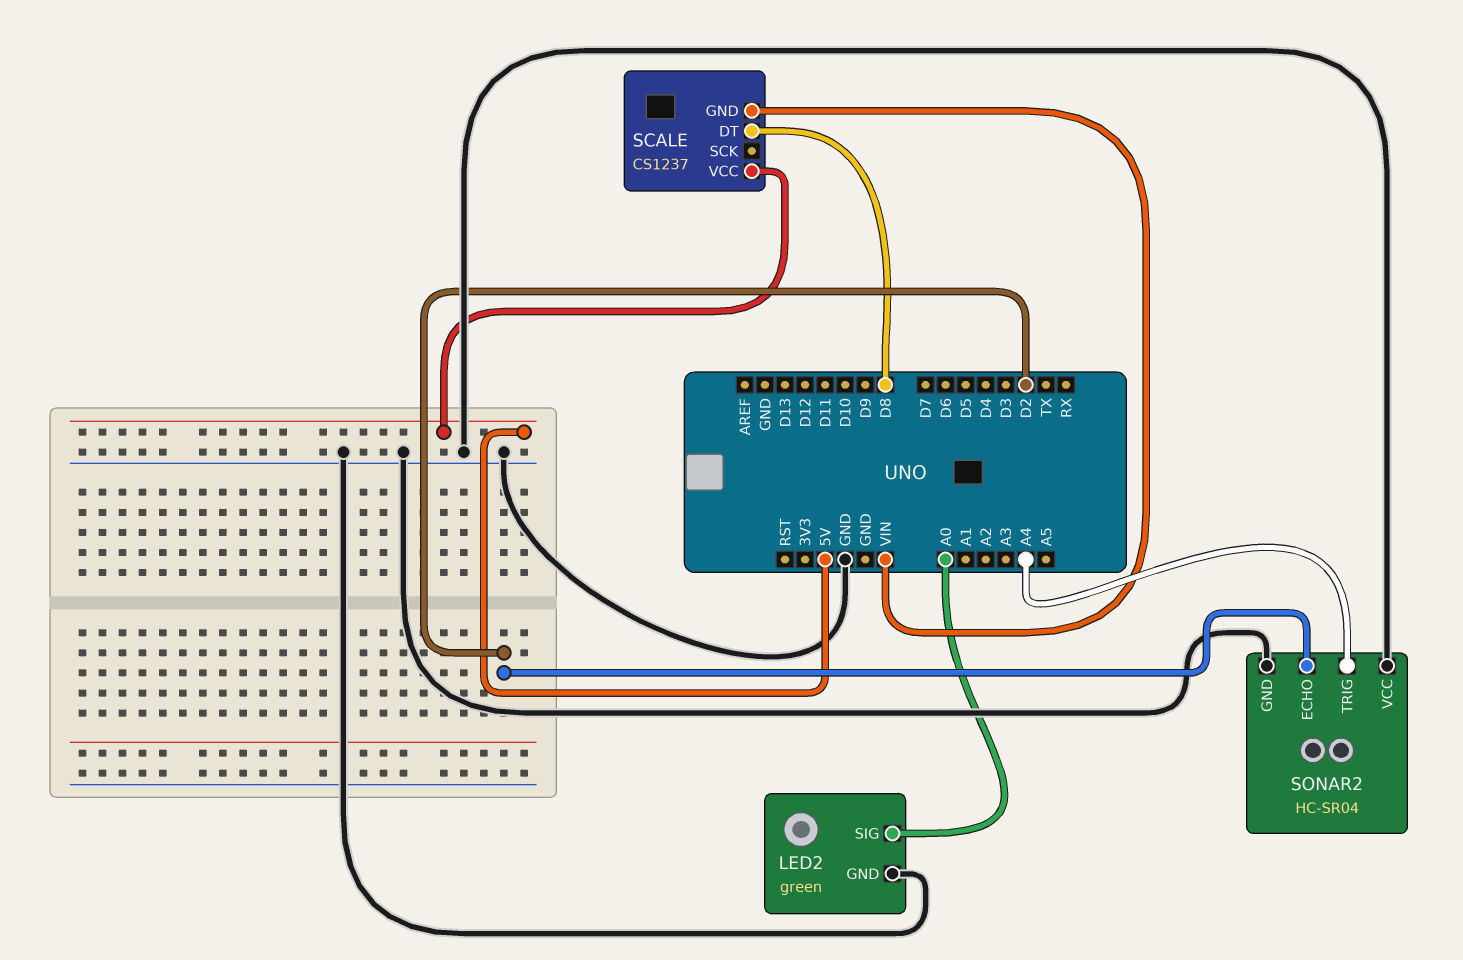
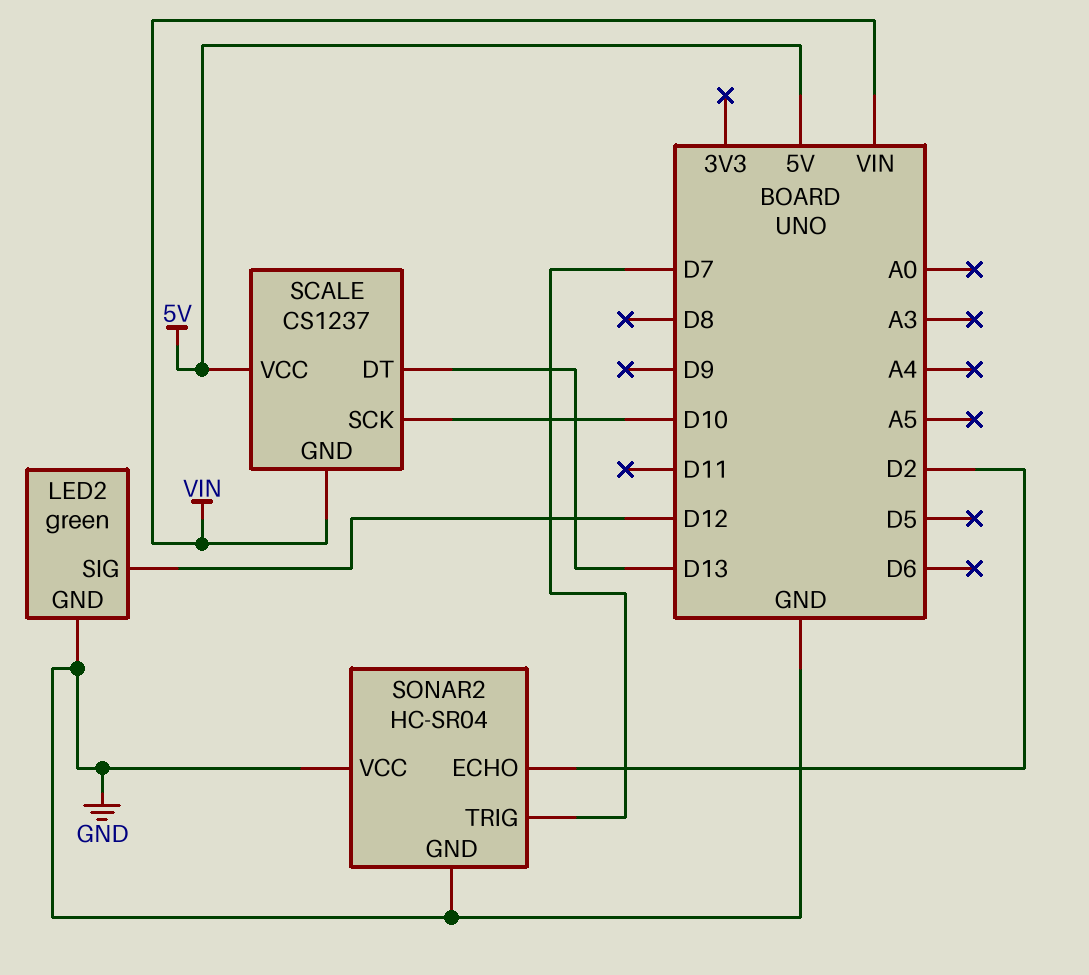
LED2 pin SIG: A0 -> D12
SCALE pin DT: D8 -> D13
SCALE pin SCK: none -> D10
SONAR2 pin TRIG: A4 -> D7

